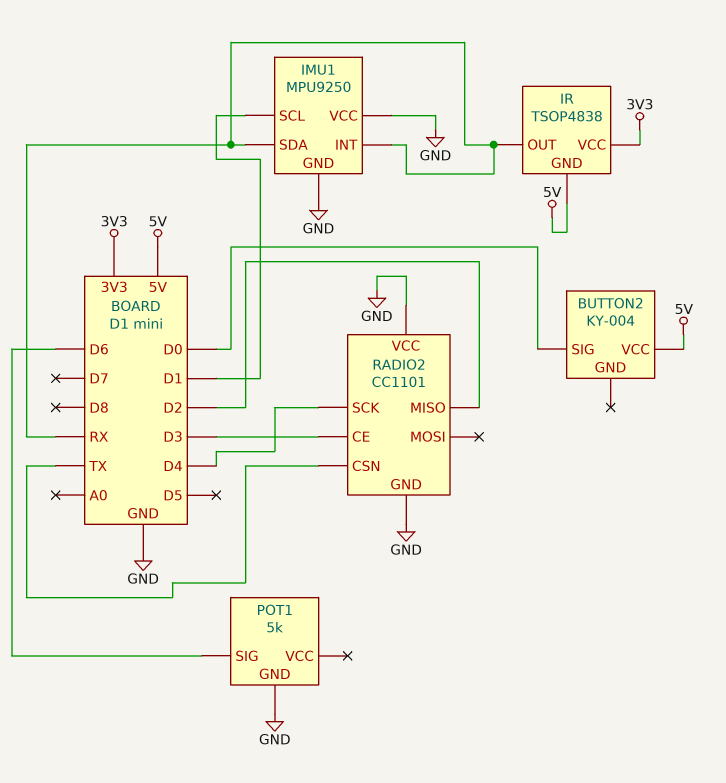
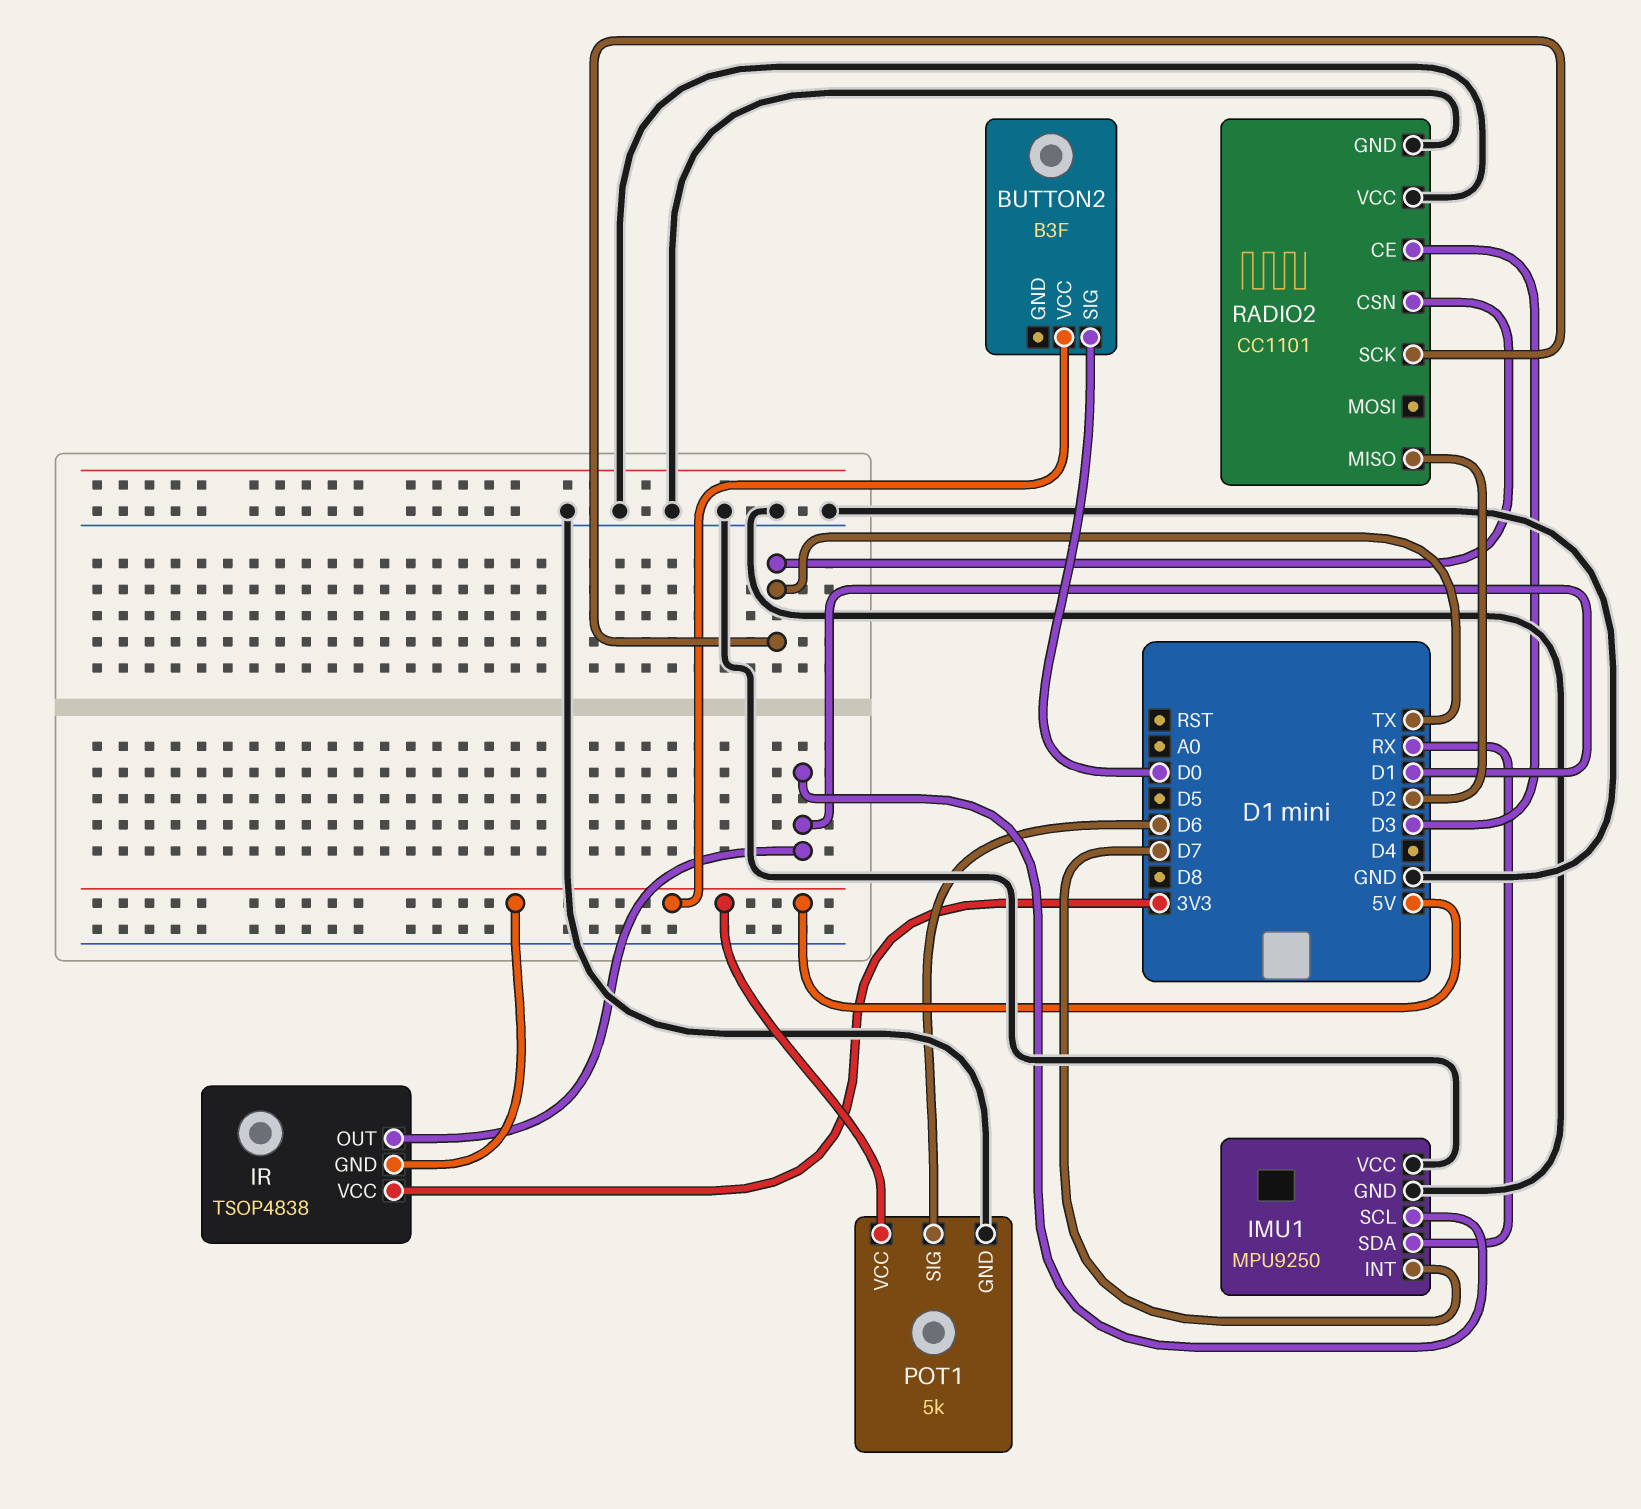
BUTTON2: KY-004 -> B3F
IMU1 pin INT: RX -> D7
IR pin OUT: RX -> D1
POT1 pin VCC: none -> 5V
RADIO2 pin SCK: D4 -> TX

